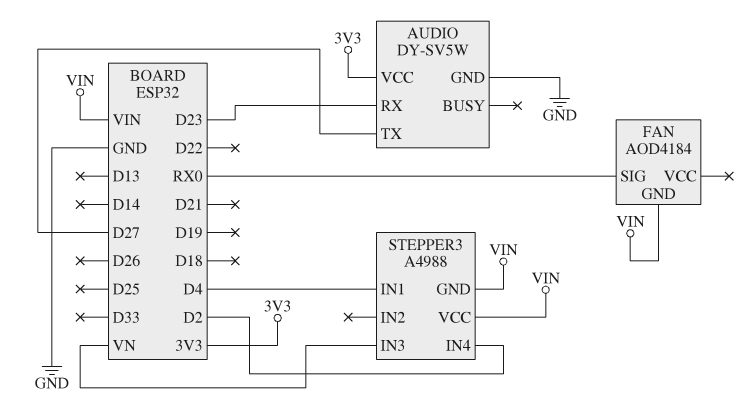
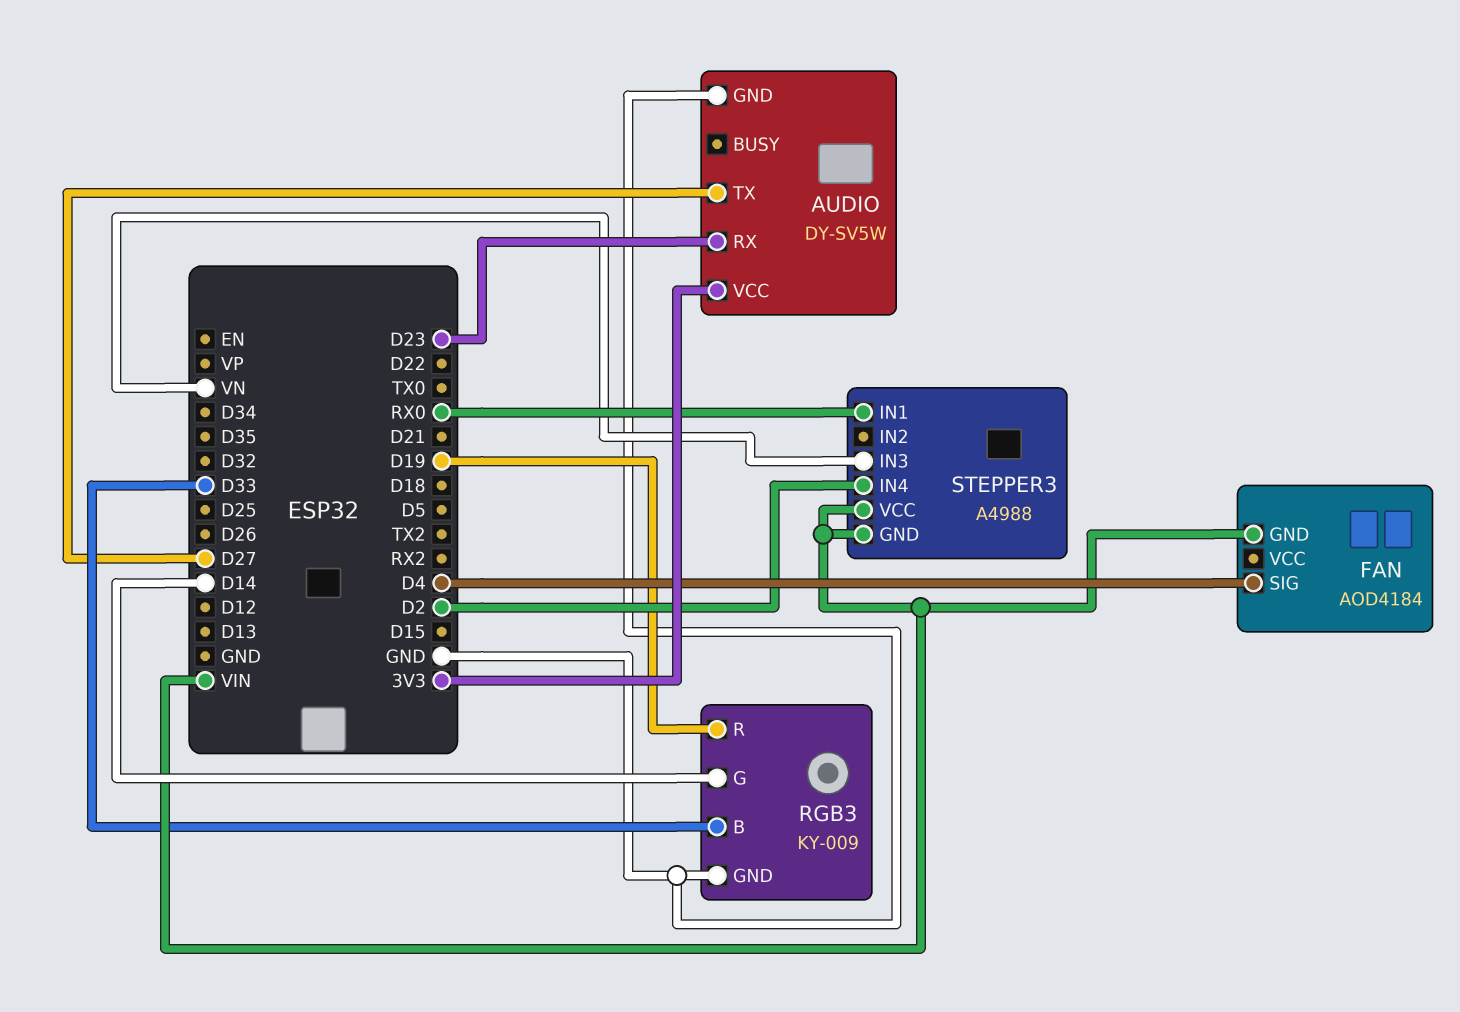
FAN pin SIG: RX0 -> D4
RGB3: none -> KY-009
RGB3 pin B: none -> D33
RGB3 pin G: none -> D14
RGB3 pin GND: none -> GND
RGB3 pin R: none -> D19
STEPPER3 pin IN1: D4 -> RX0

